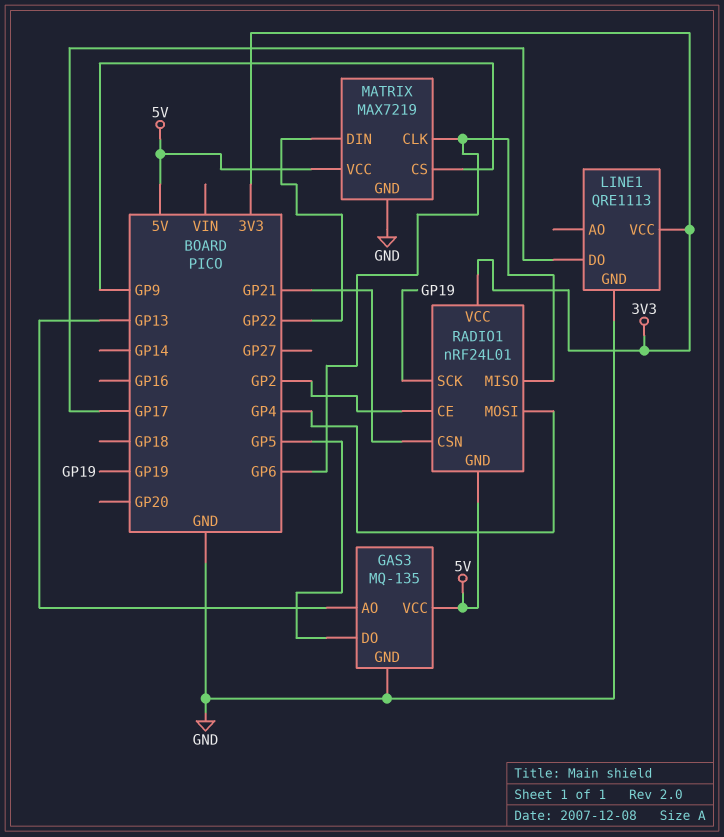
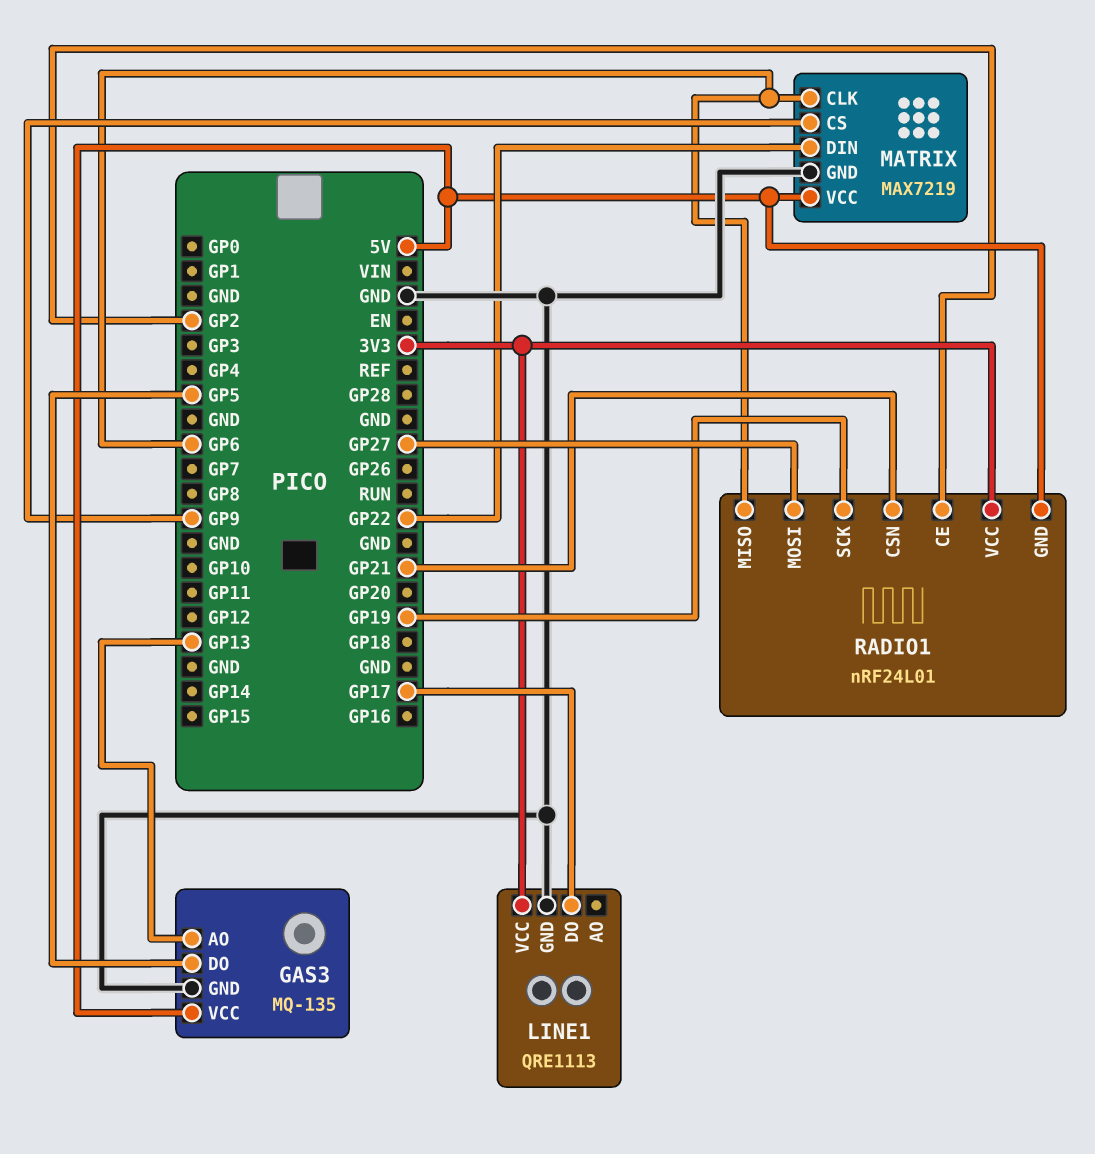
RADIO1 pin MOSI: GP4 -> GP27

